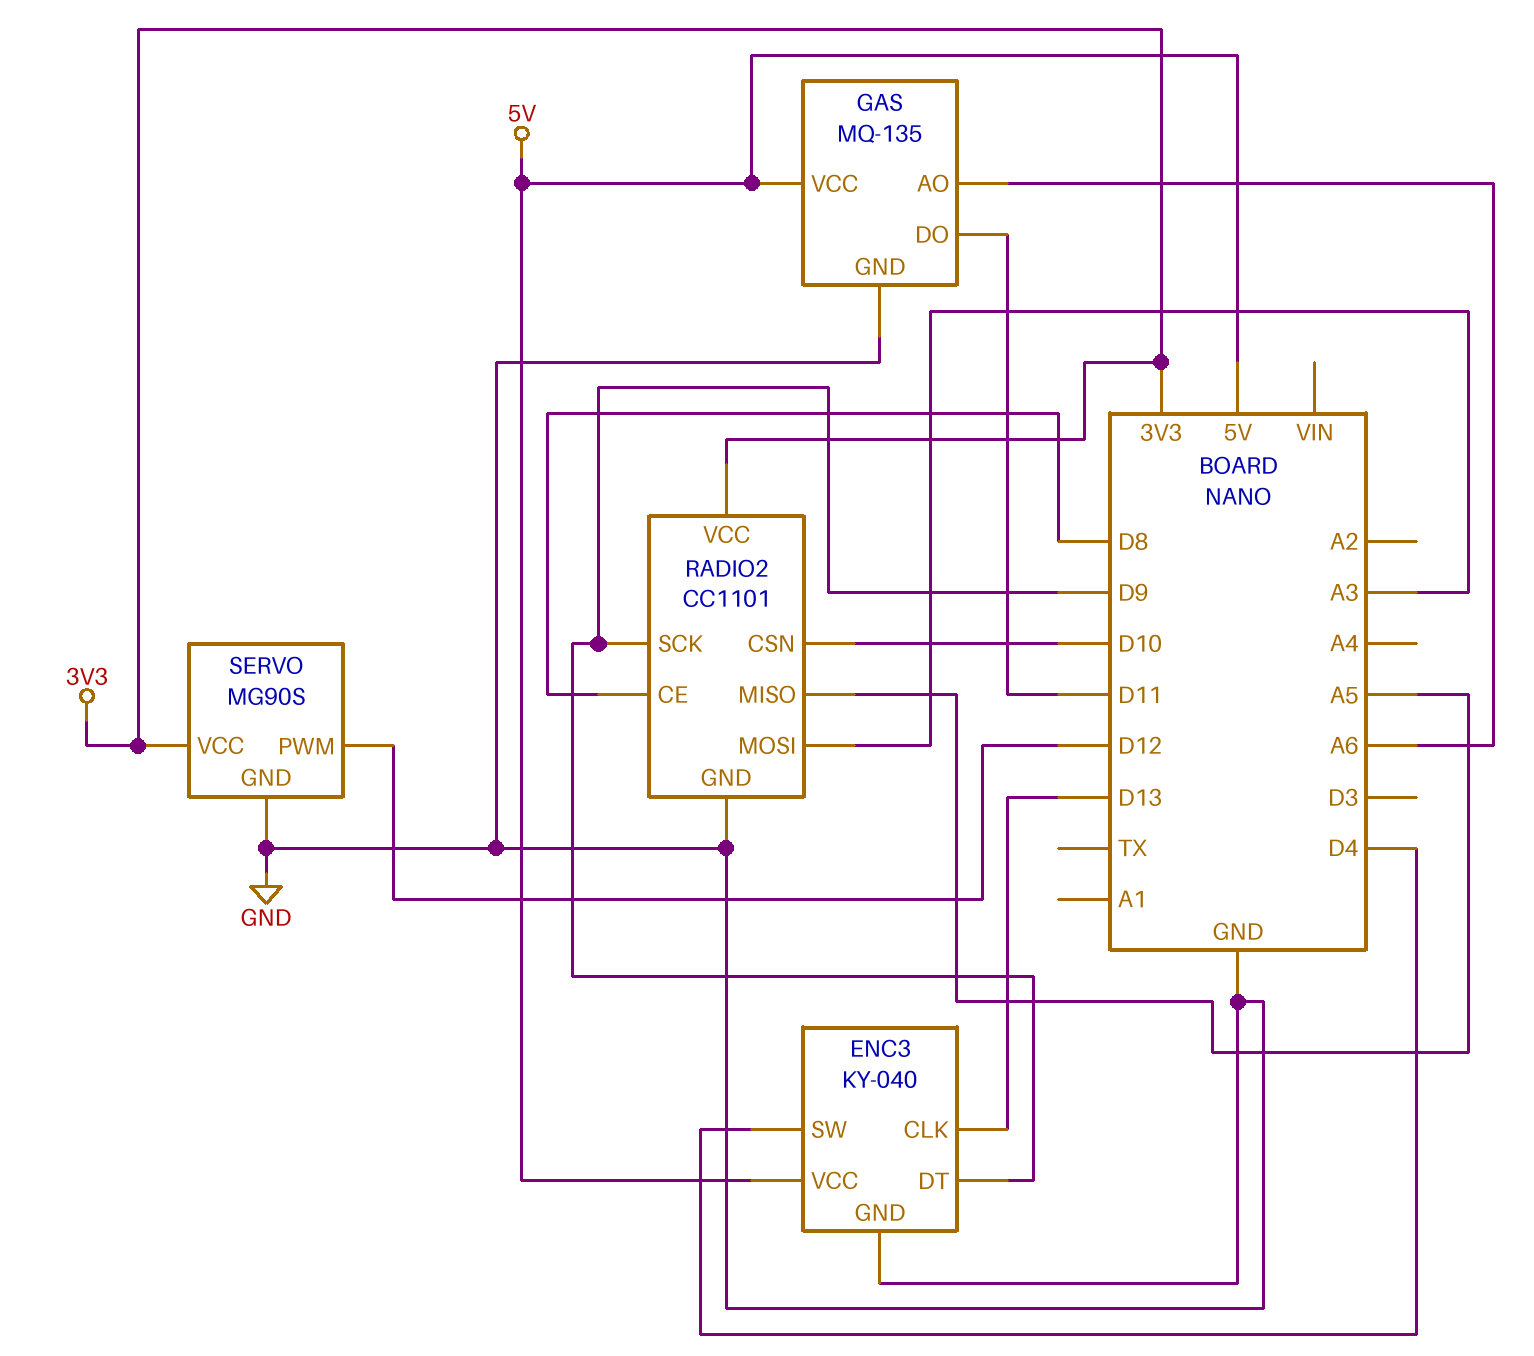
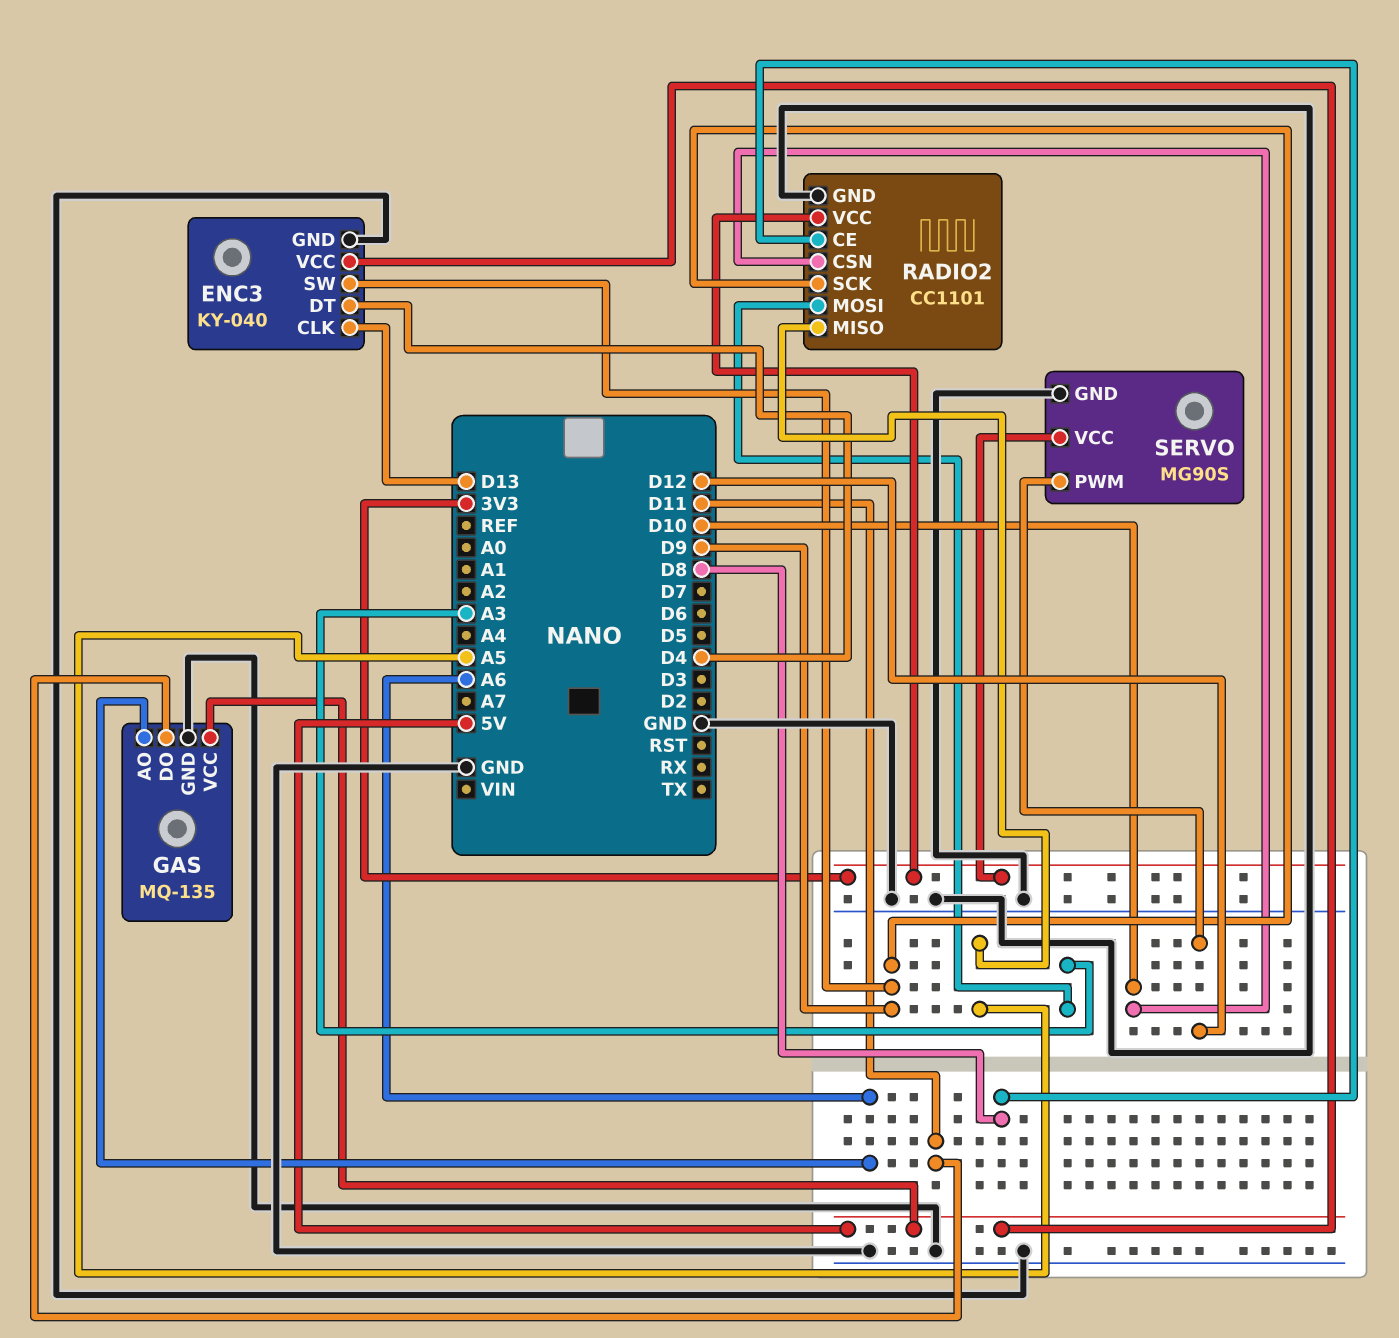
ENC3 pin DT: D9 -> D4
ENC3 pin SW: D4 -> D9

